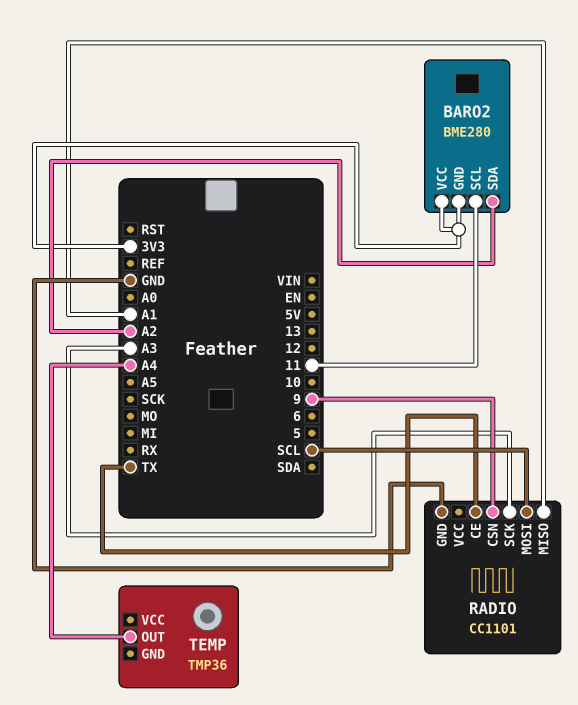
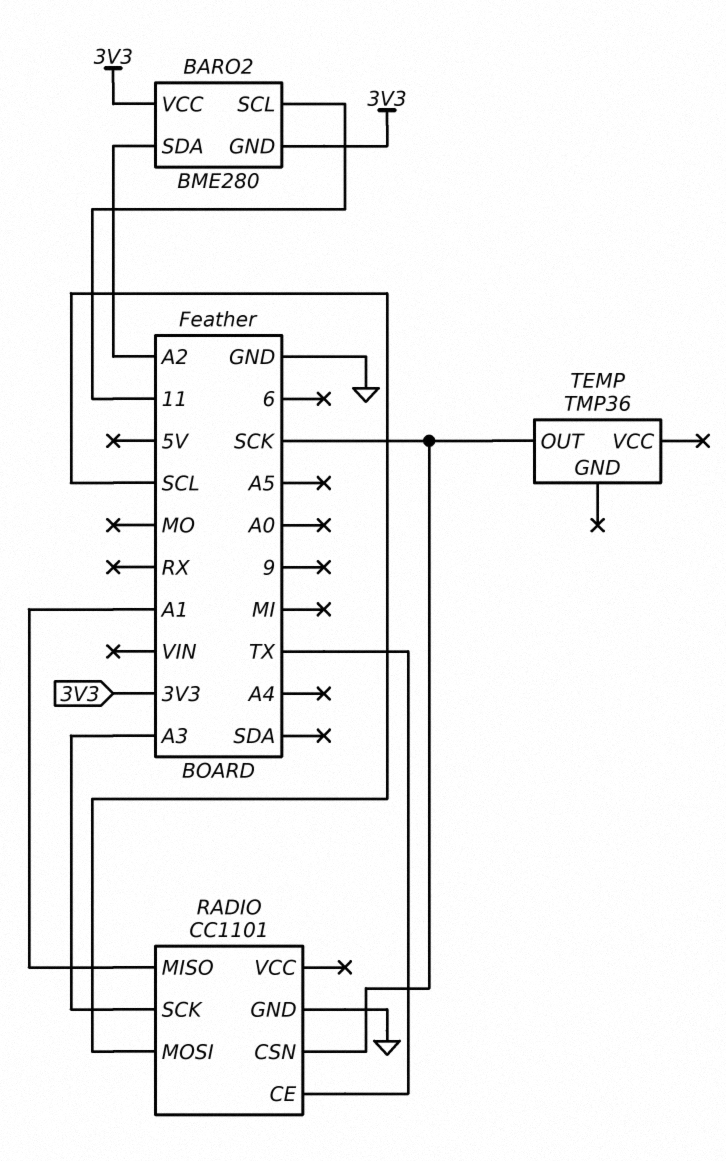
RADIO pin CSN: 9 -> SCK
TEMP pin OUT: A4 -> SCK

